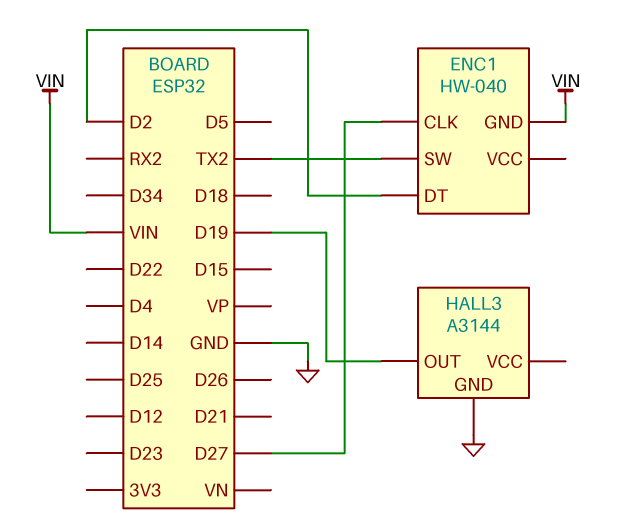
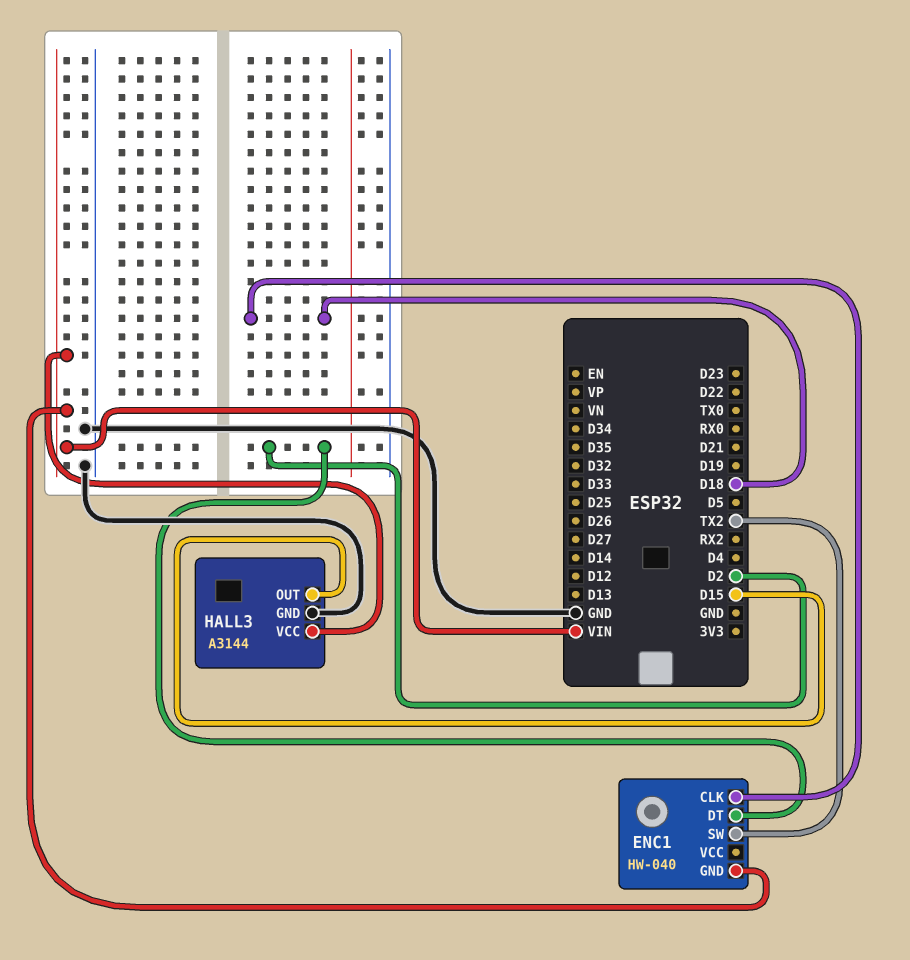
ENC1 pin CLK: D27 -> D18
HALL3 pin OUT: D19 -> D15
HALL3 pin VCC: none -> VIN

